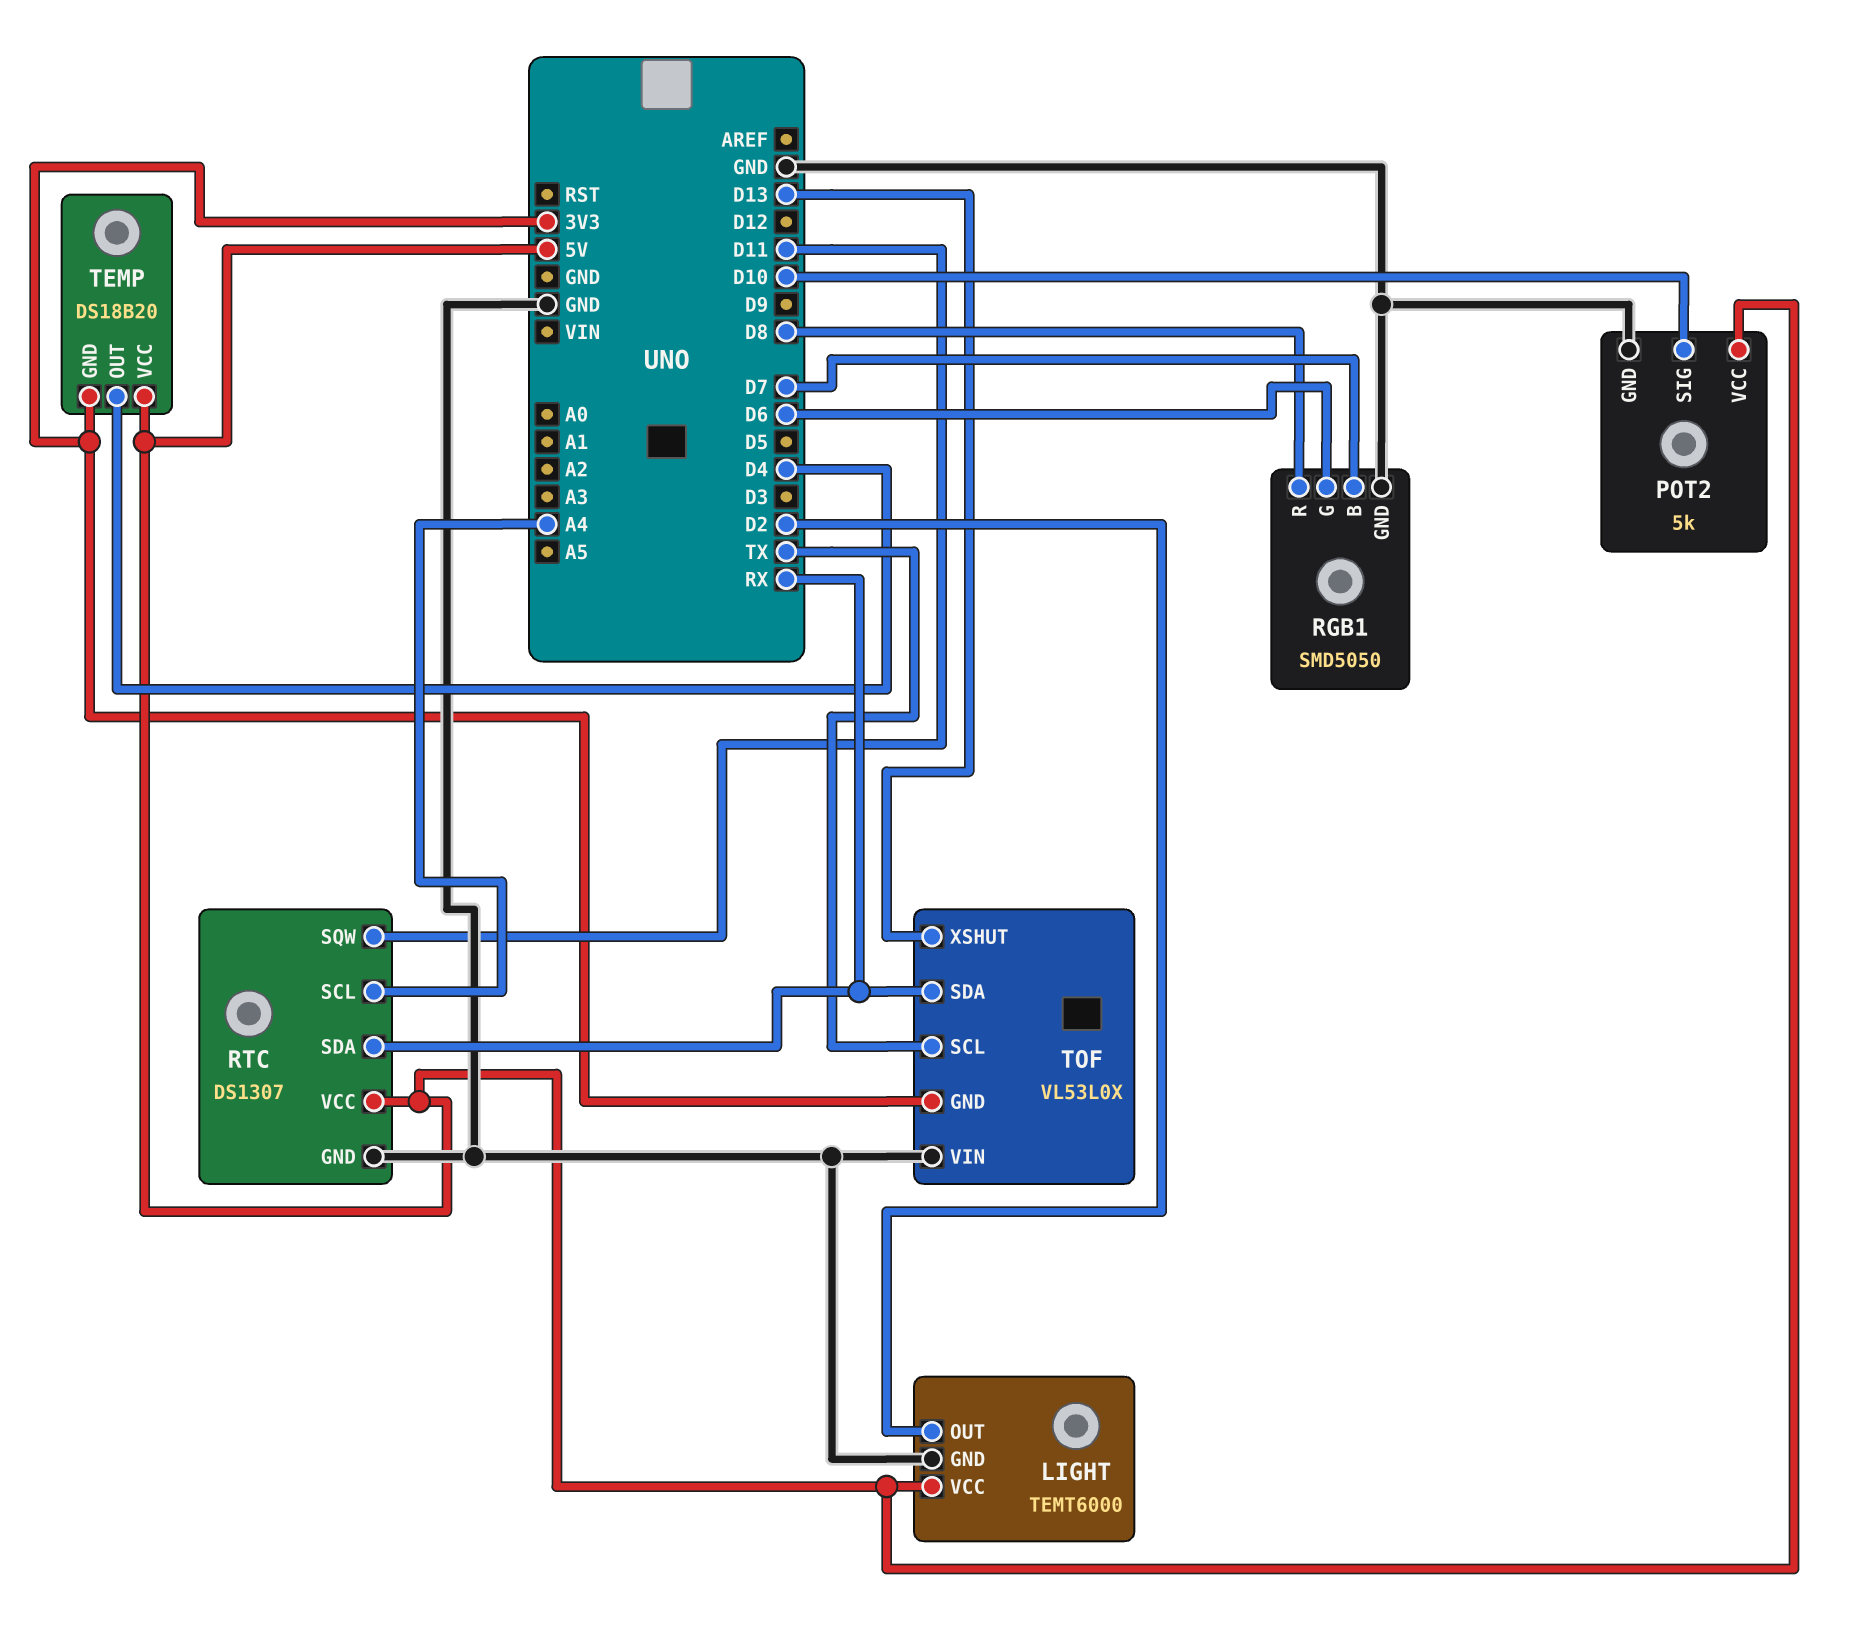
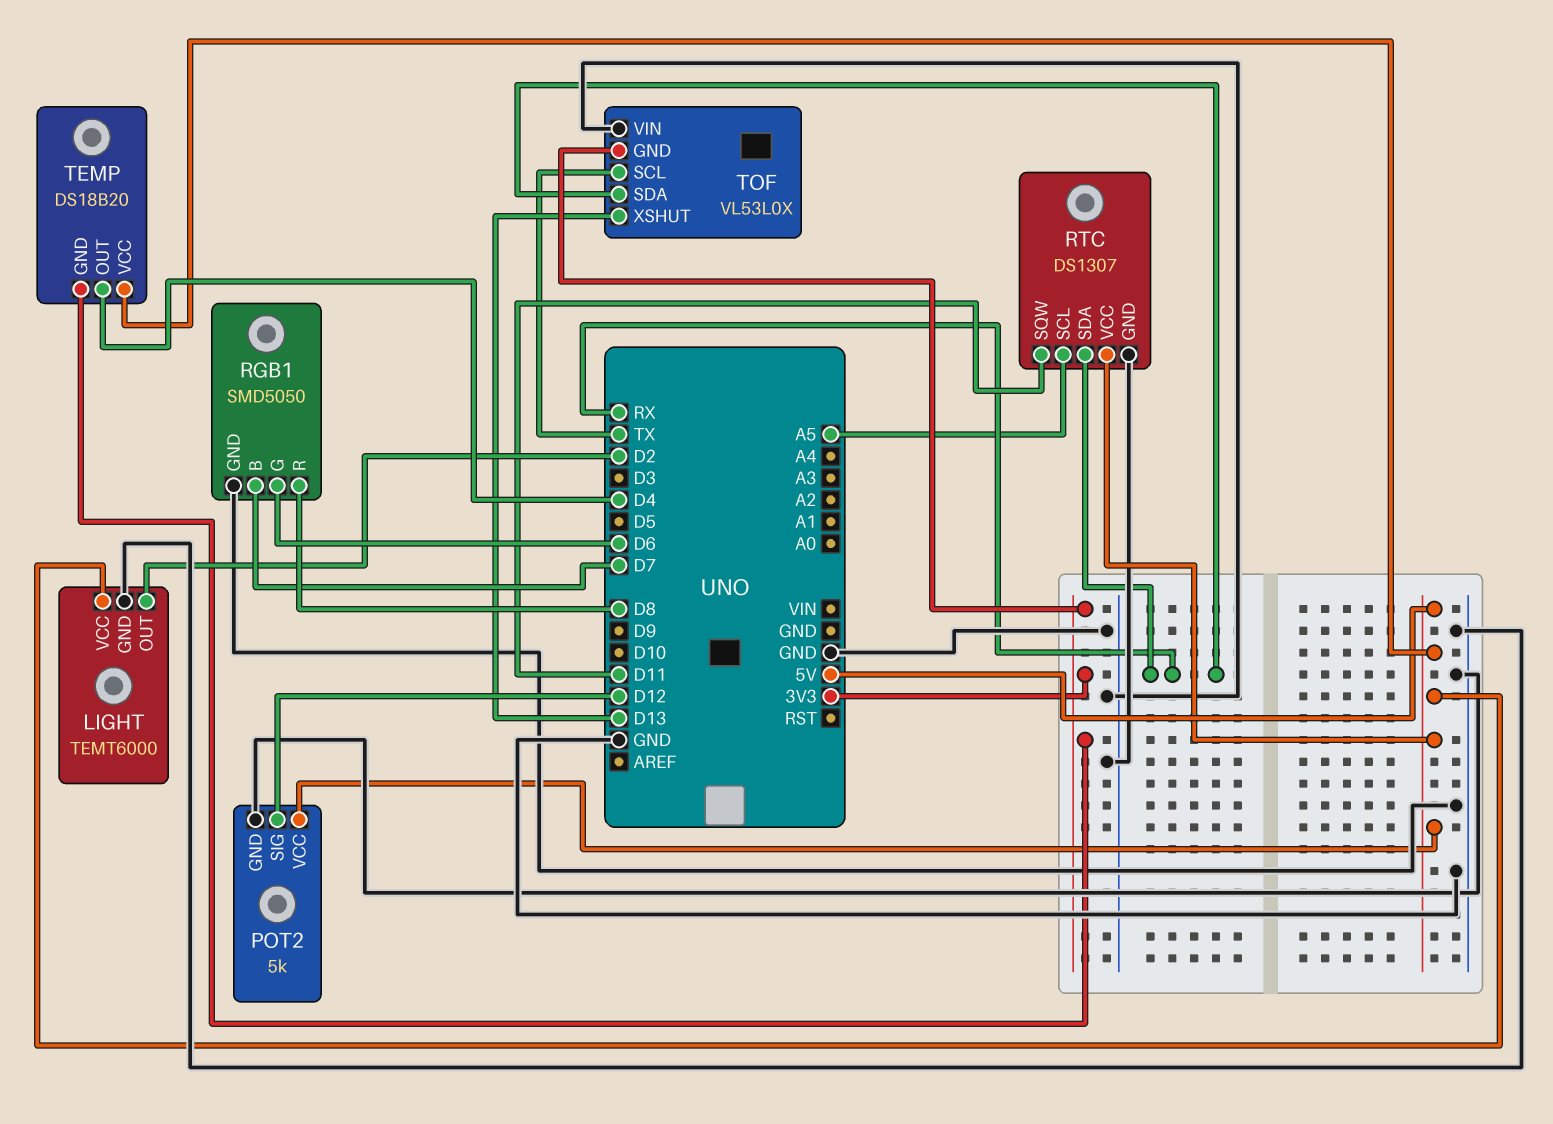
POT2 pin SIG: D10 -> D12
RTC pin SCL: A4 -> A5

